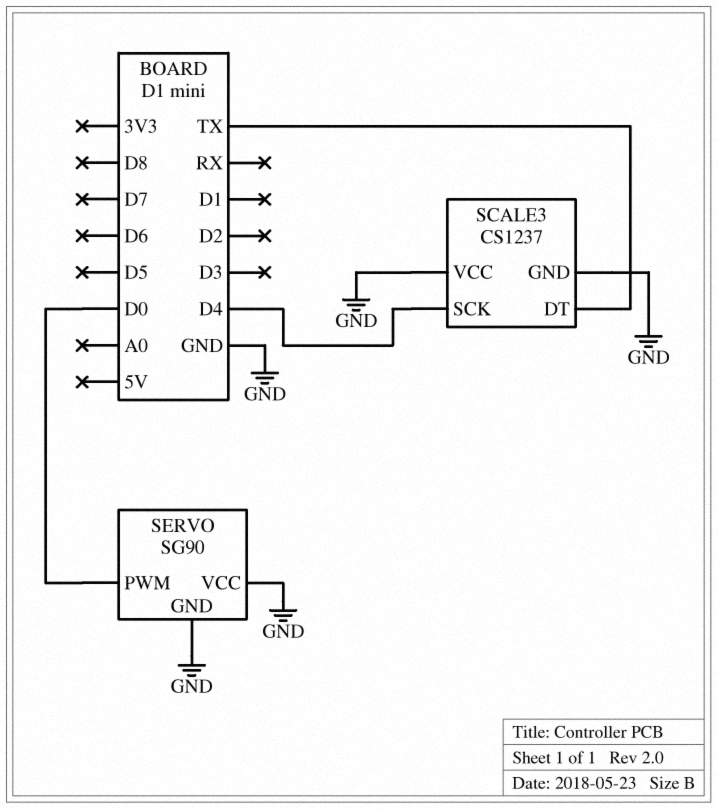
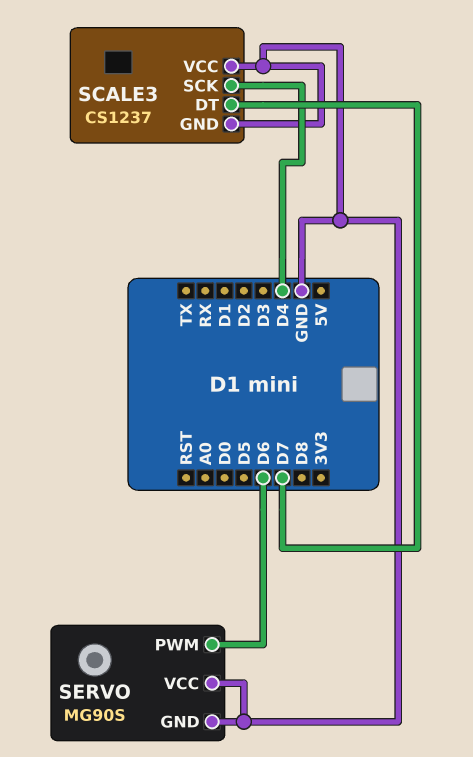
SCALE3 pin DT: TX -> D7
SERVO: SG90 -> MG90S
SERVO pin PWM: D0 -> D6

